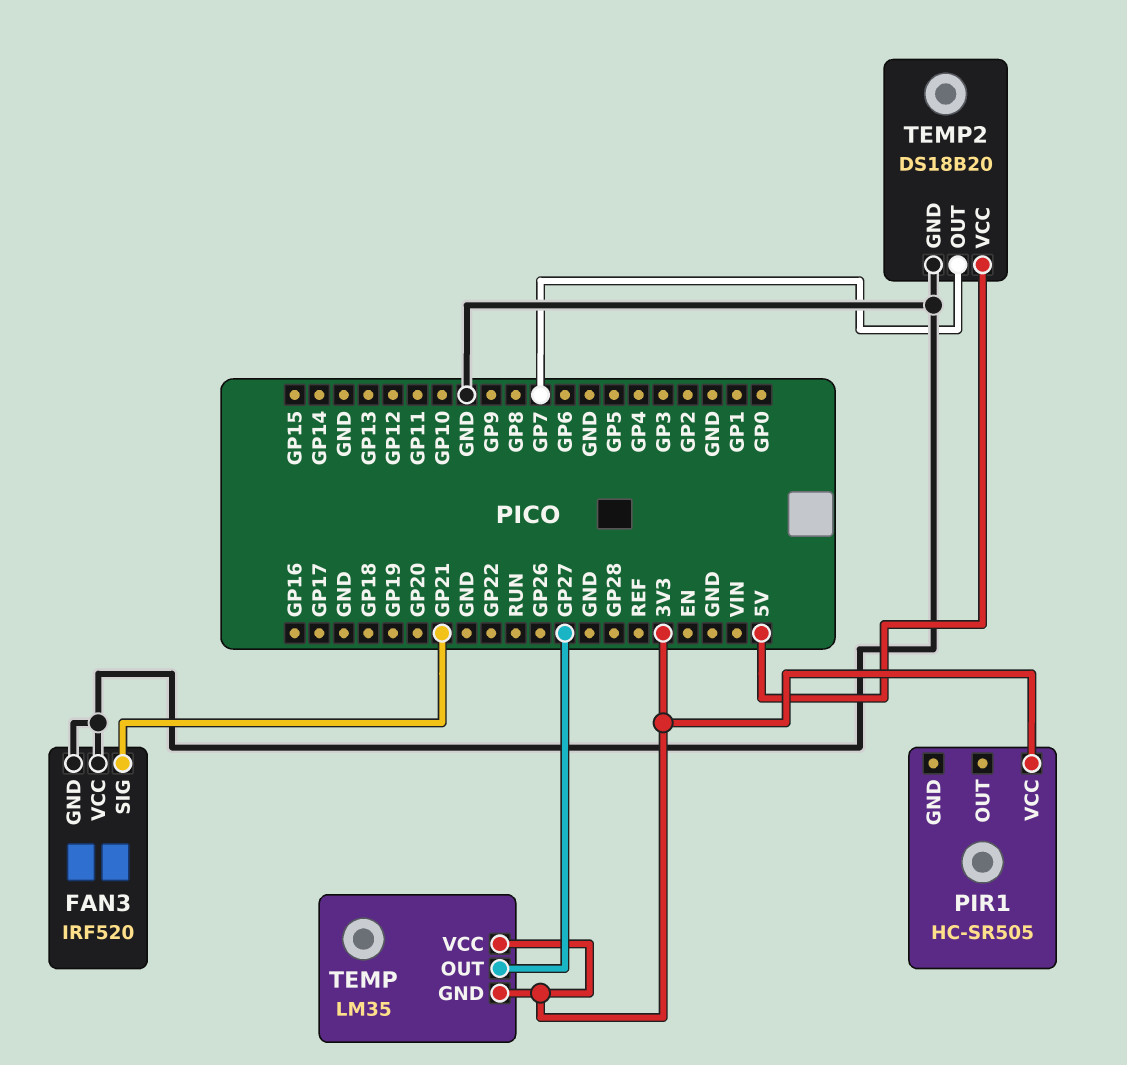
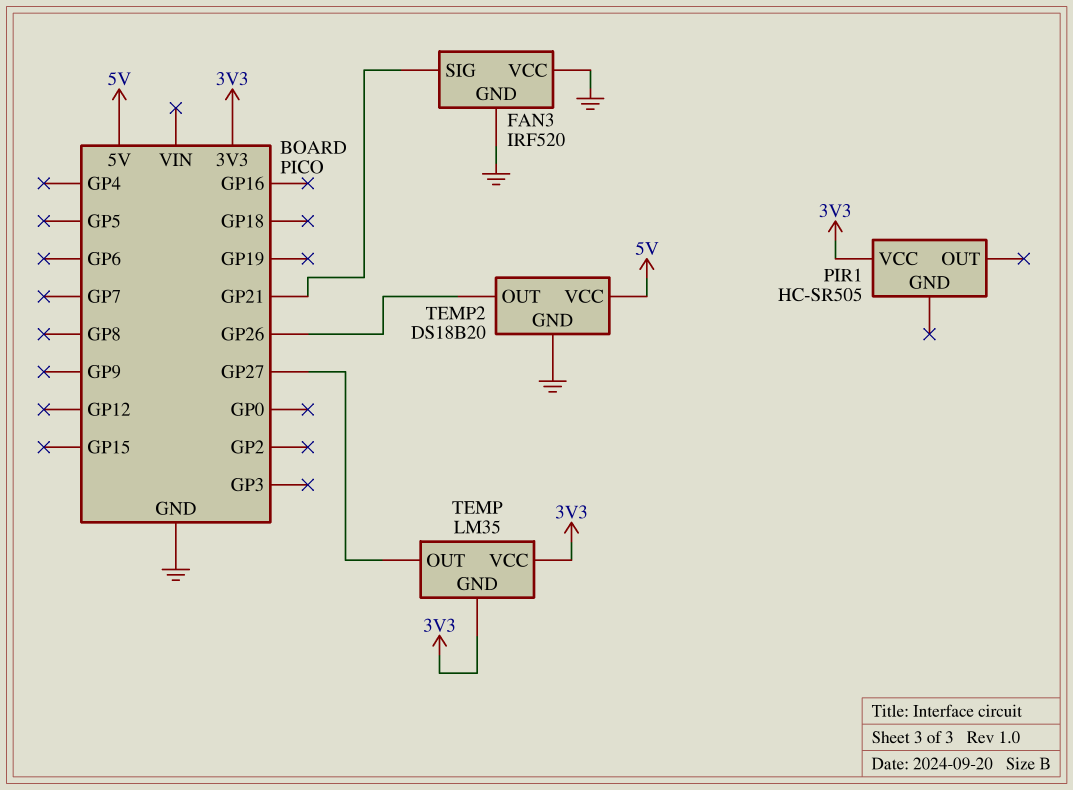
TEMP2 pin OUT: GP7 -> GP26

